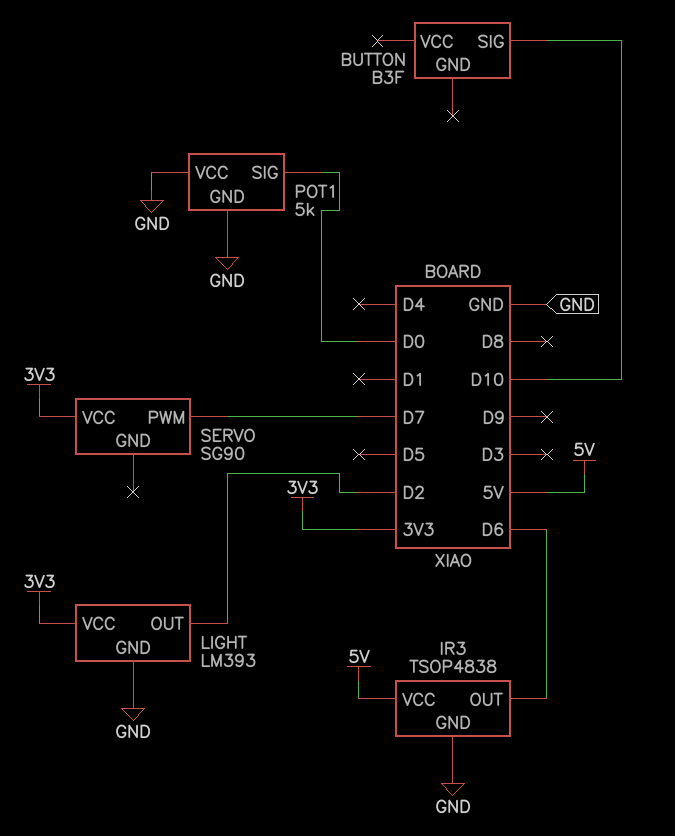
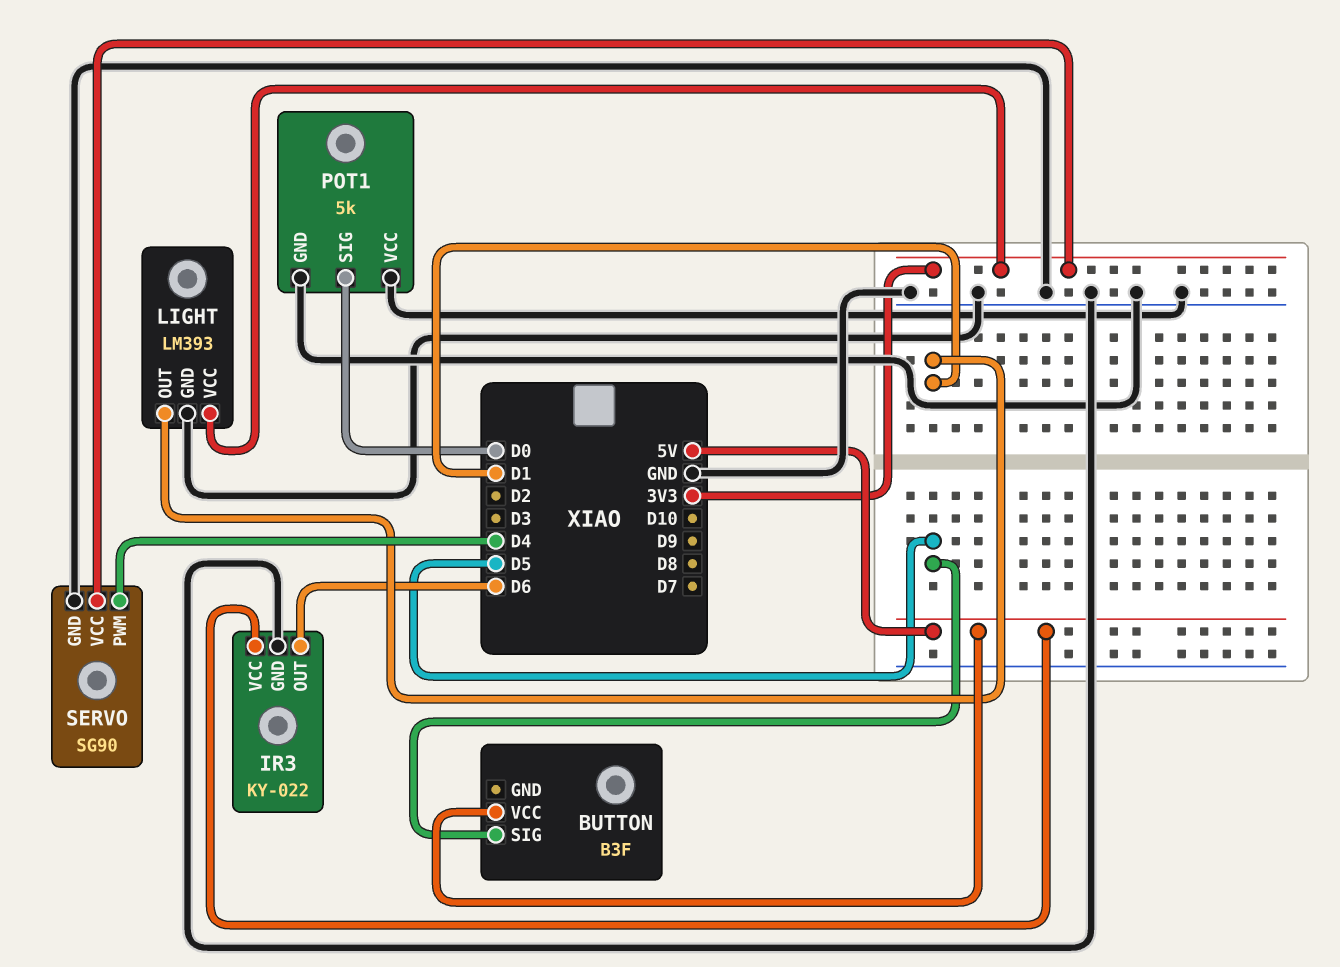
BUTTON pin SIG: D10 -> D5
BUTTON pin VCC: none -> 5V
IR3: TSOP4838 -> KY-022
LIGHT pin OUT: D2 -> D1
SERVO pin GND: none -> GND
SERVO pin PWM: D7 -> D4

